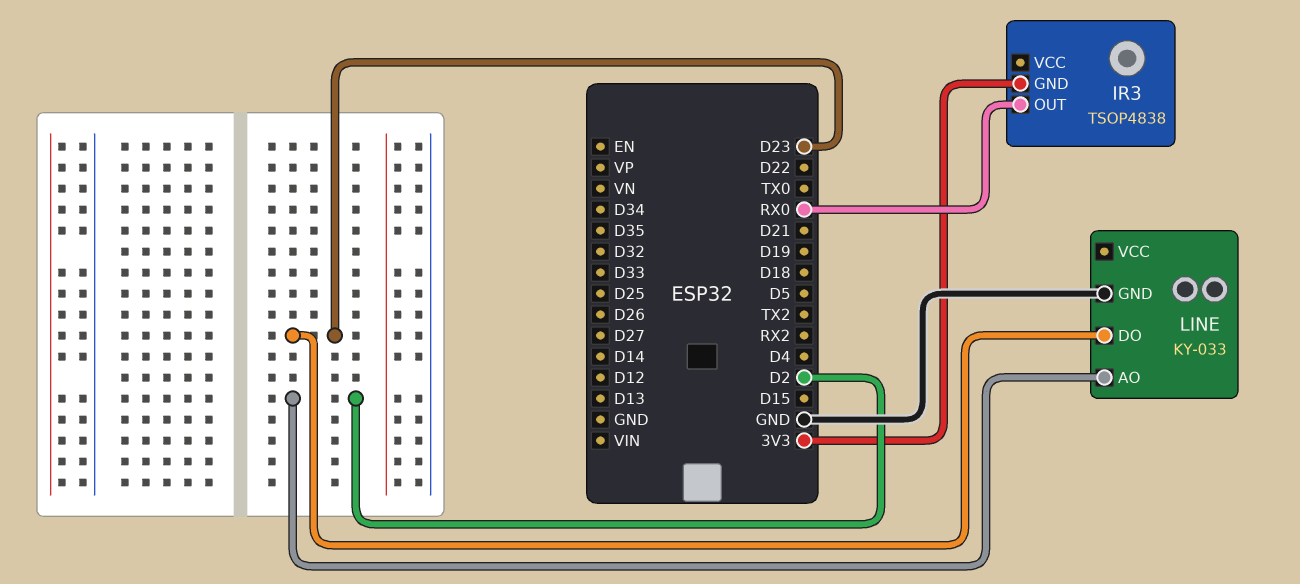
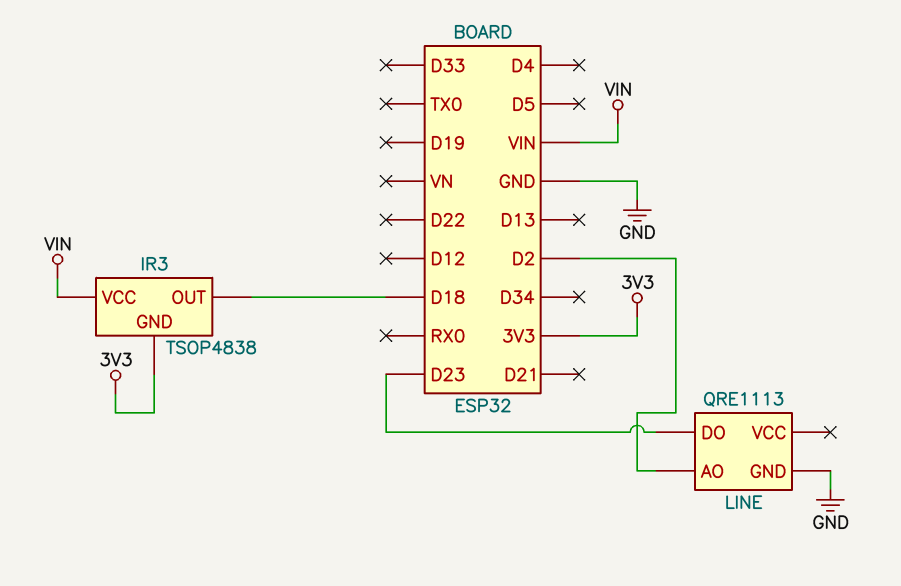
IR3 pin OUT: RX0 -> D18
IR3 pin VCC: none -> VIN
LINE: KY-033 -> QRE1113

